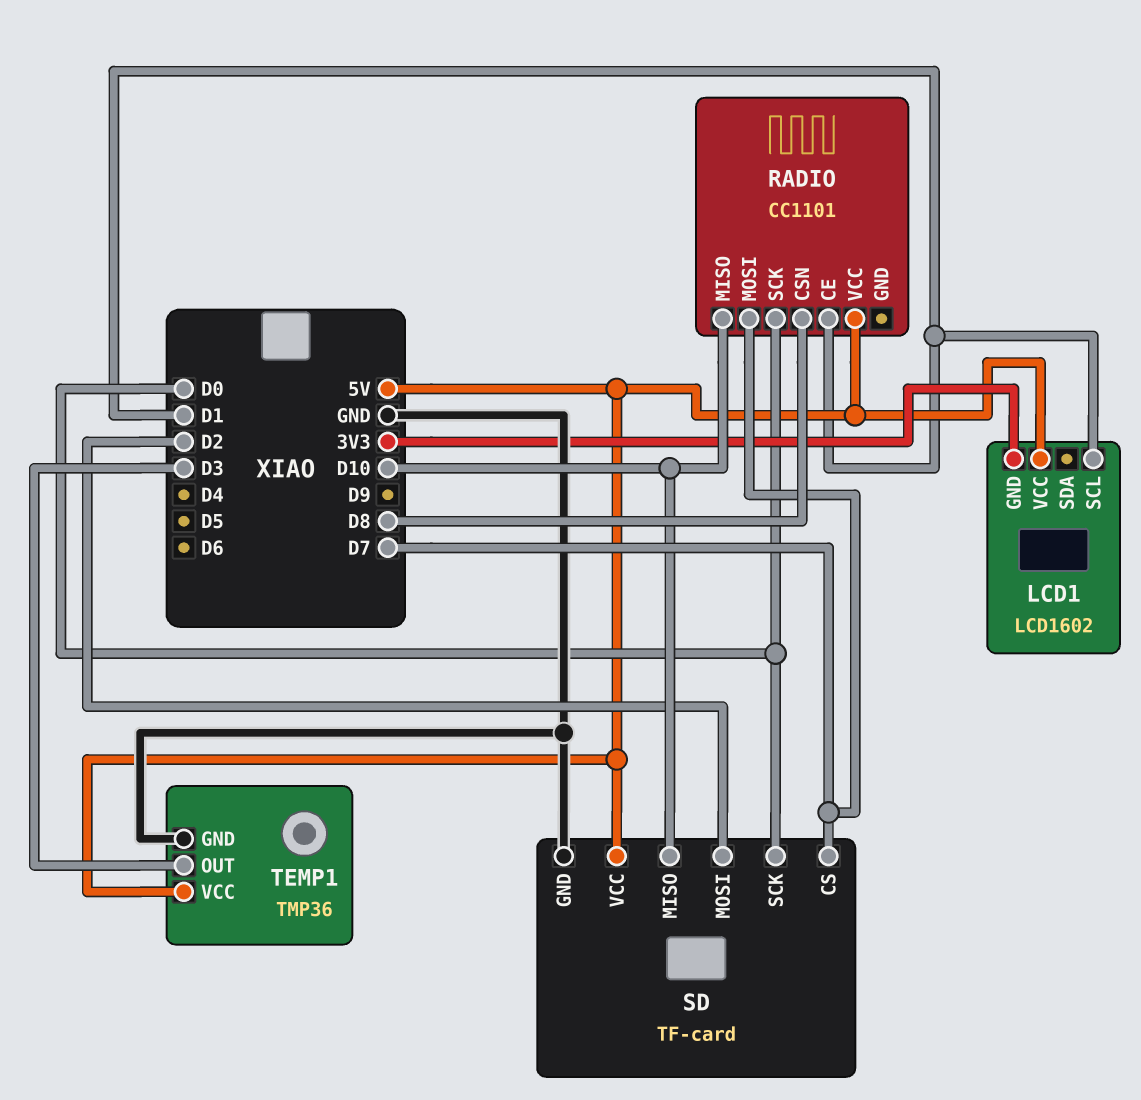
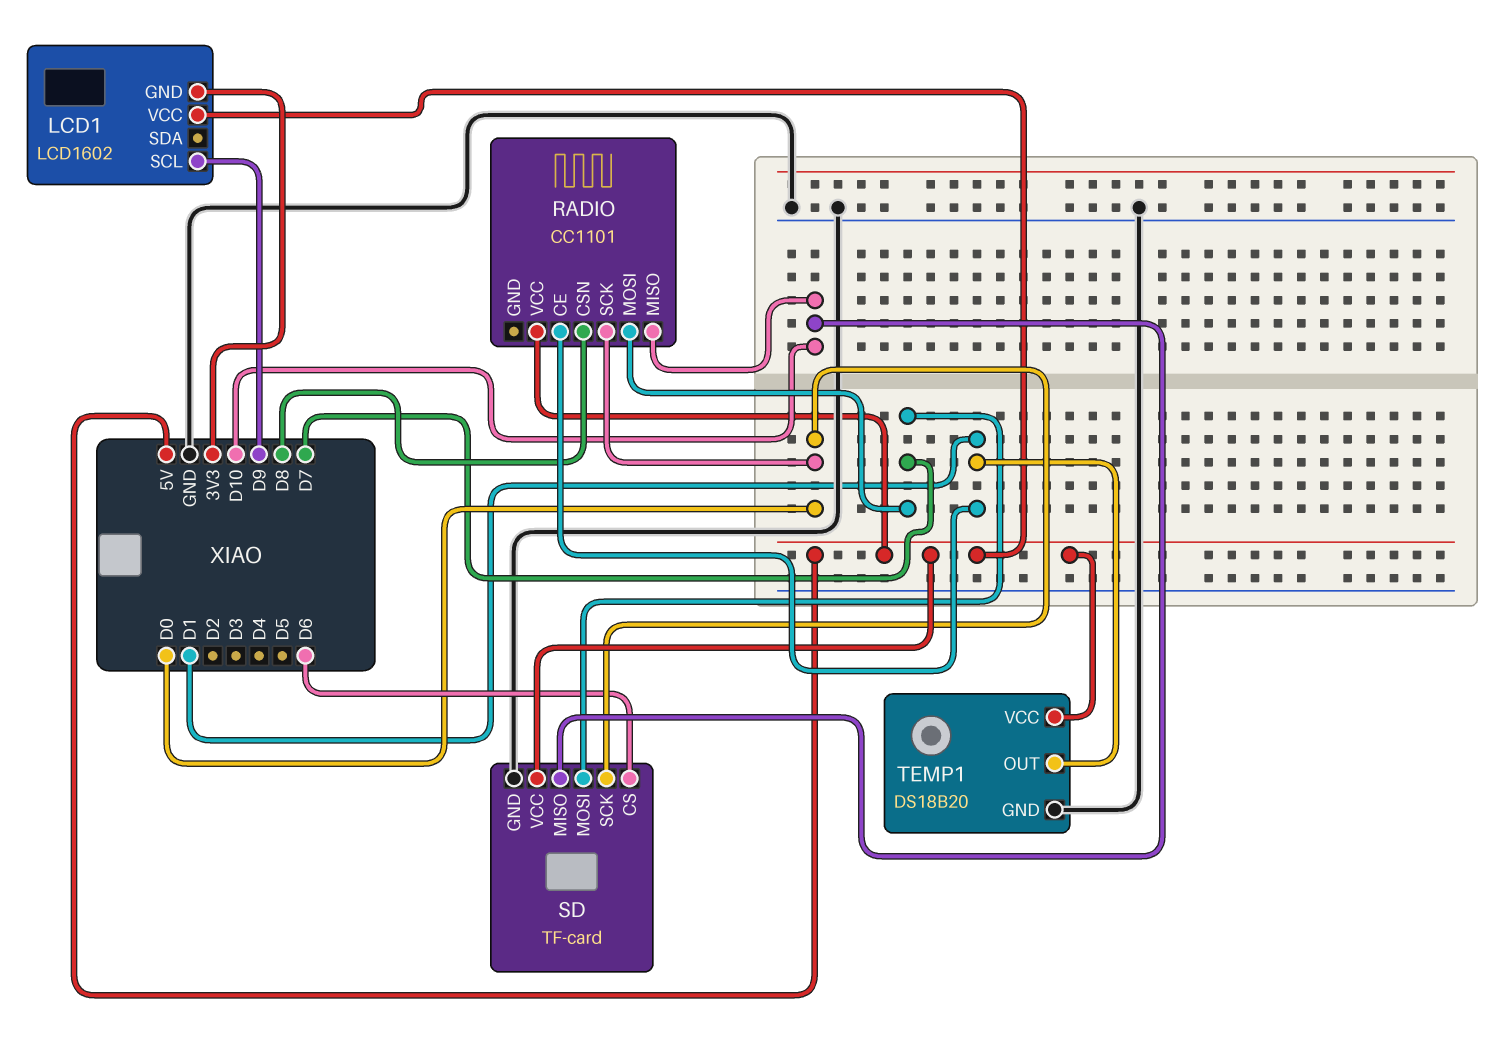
LCD1 pin SCL: D1 -> D9
SD pin CS: D7 -> D6
SD pin MOSI: D2 -> D7
TEMP1: TMP36 -> DS18B20
TEMP1 pin OUT: D3 -> D1

